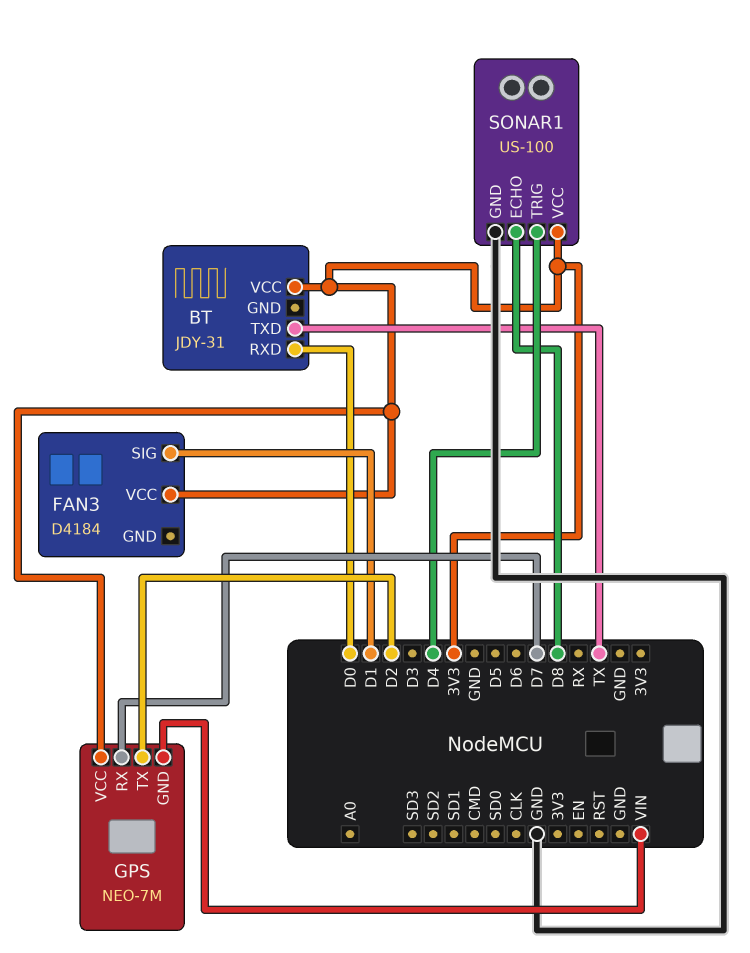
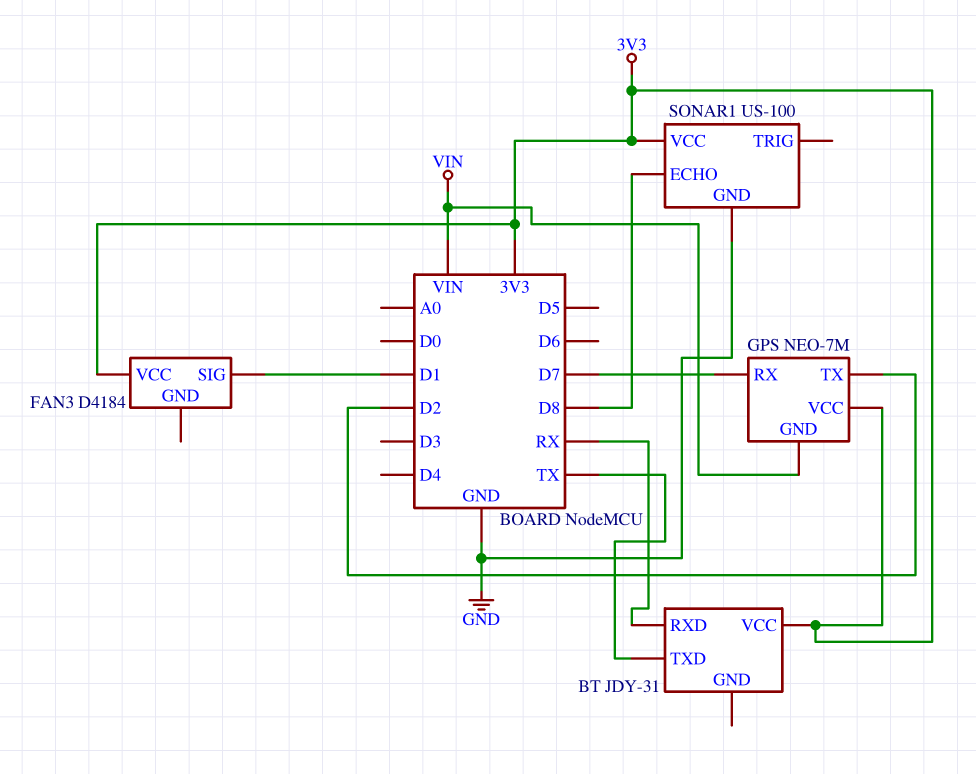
BT pin RXD: D0 -> RX
SONAR1 pin TRIG: D4 -> none

